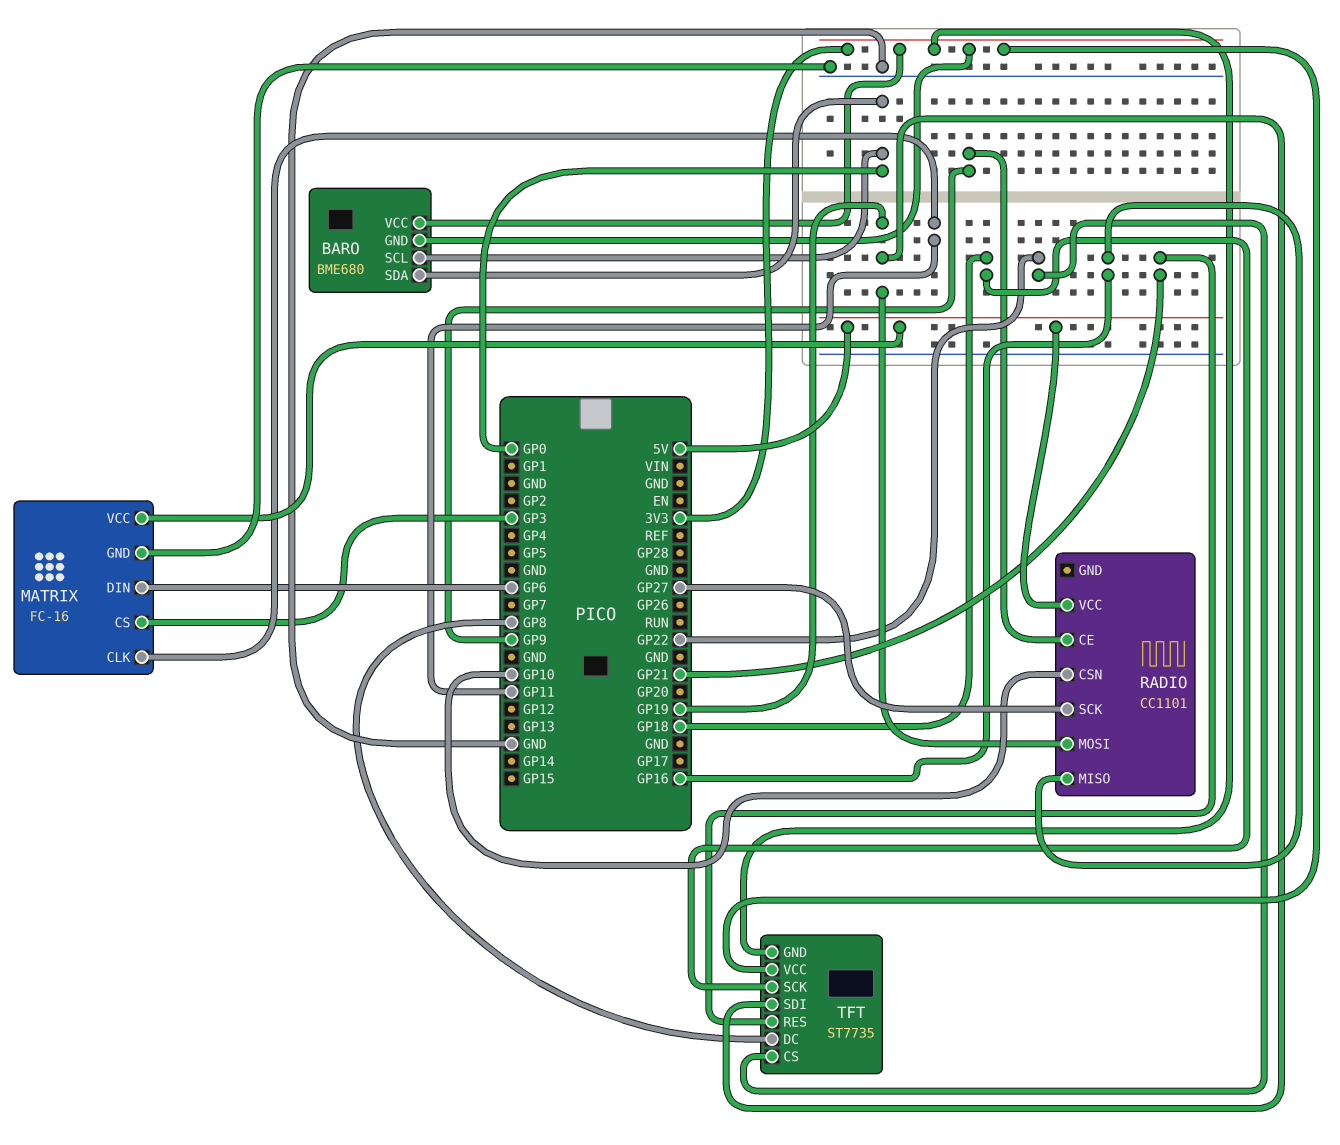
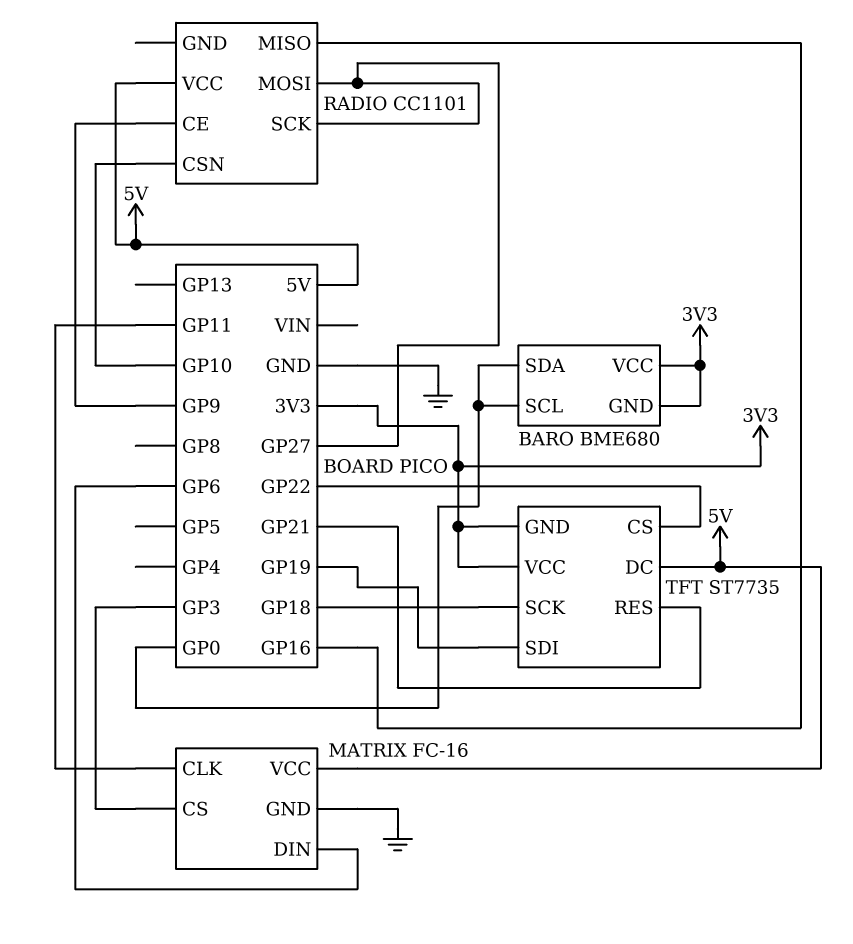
RADIO pin MOSI: GP19 -> GP27
TFT pin DC: GP8 -> 5V

